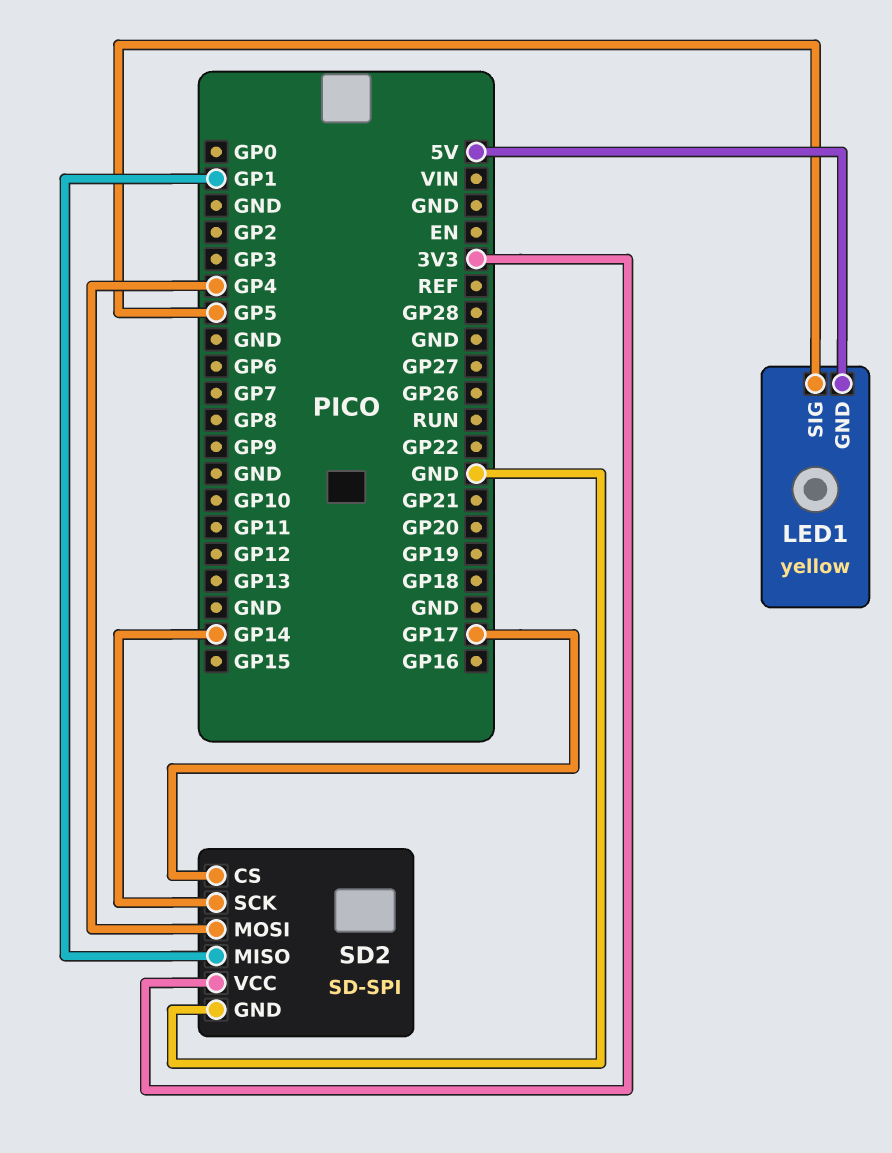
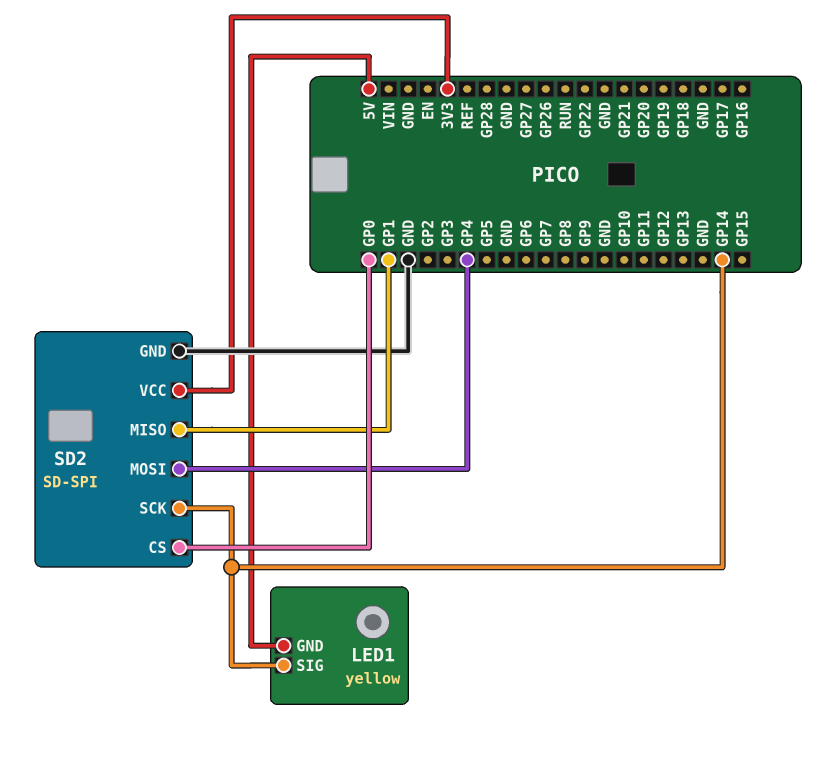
LED1 pin SIG: GP5 -> GP14
SD2 pin CS: GP17 -> GP0

